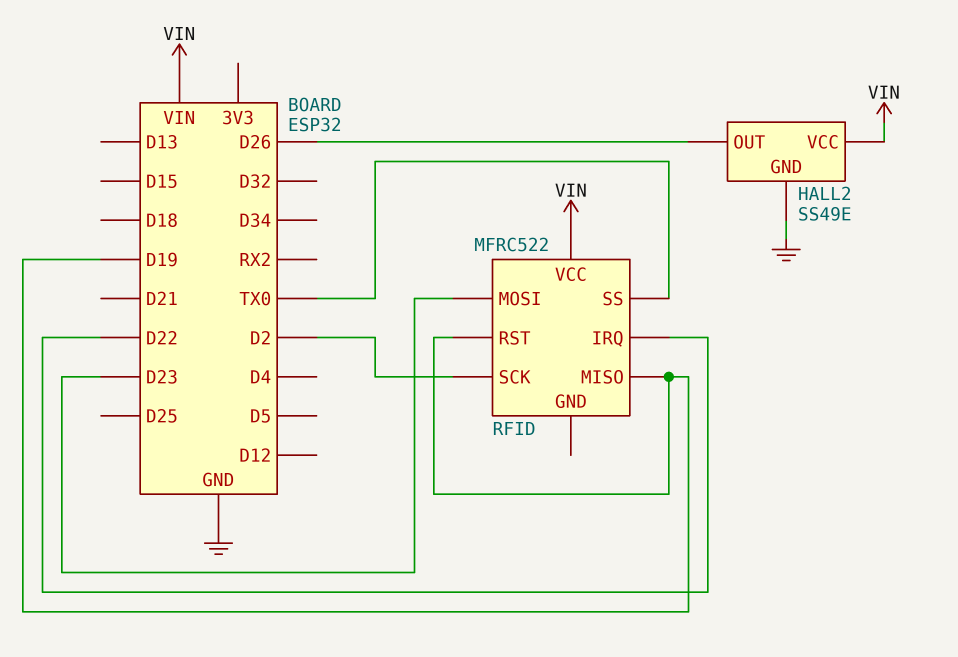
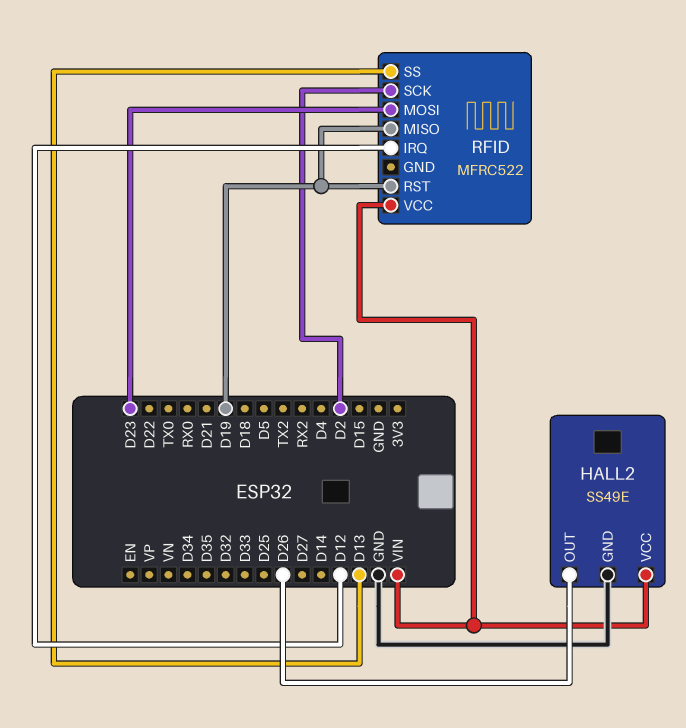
RFID pin IRQ: D22 -> D12
RFID pin SS: TX0 -> D13

